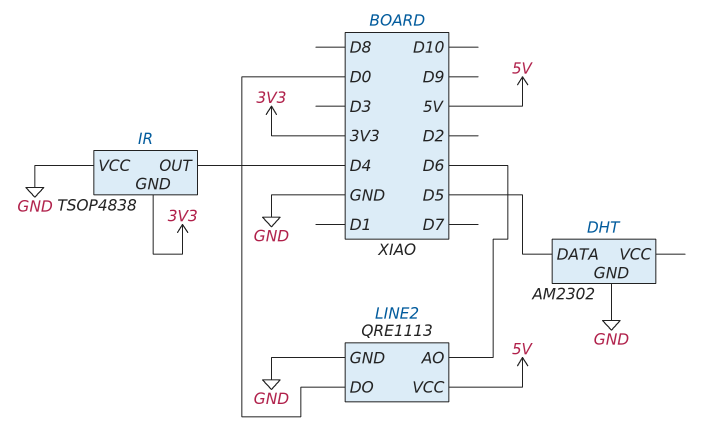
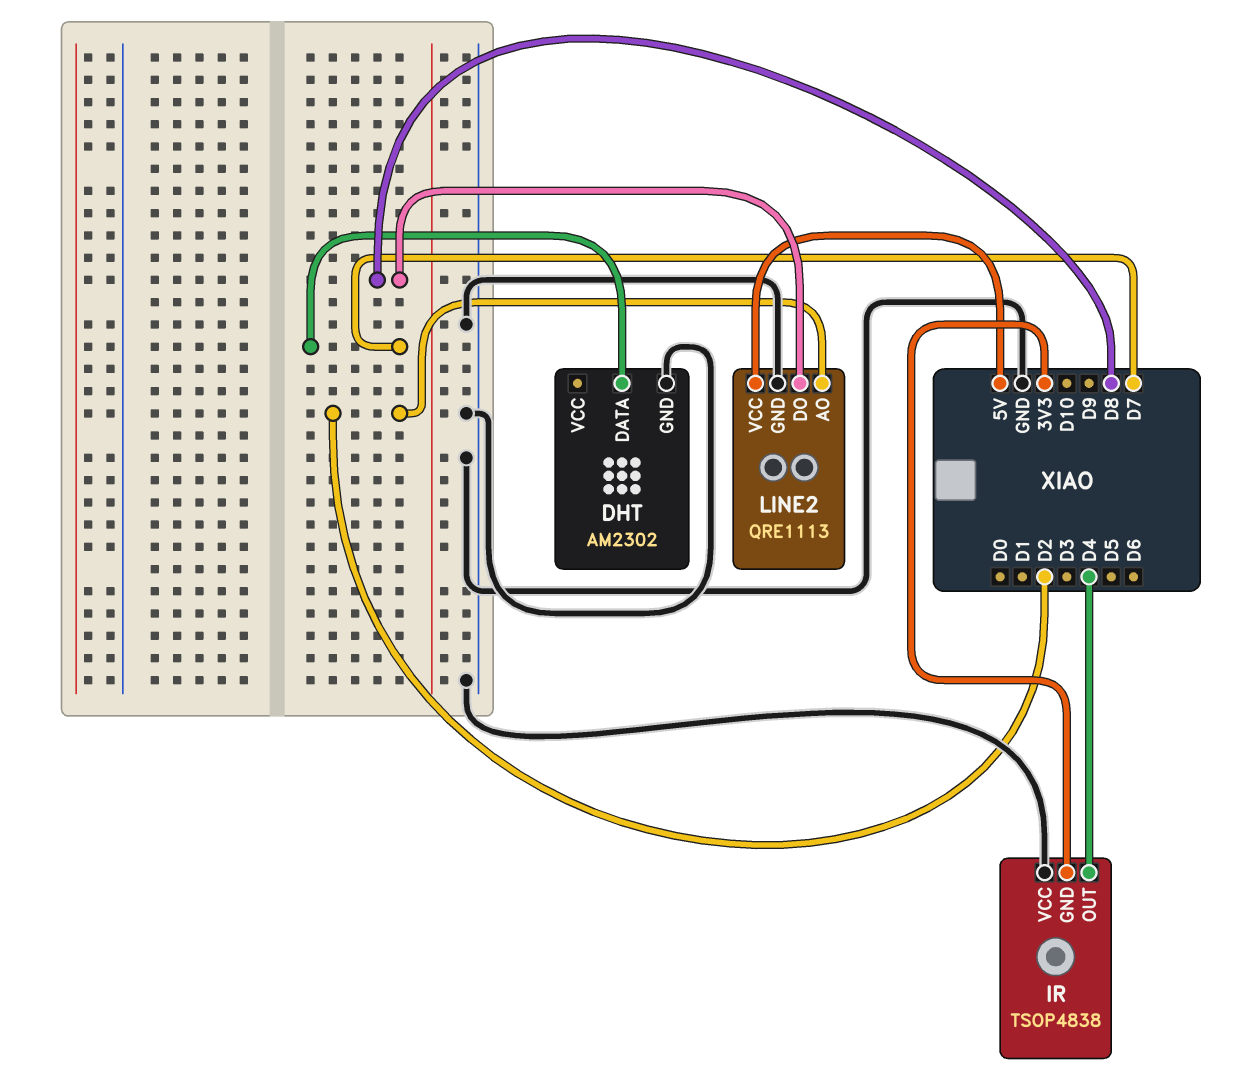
DHT pin DATA: D5 -> D7
LINE2 pin AO: D6 -> D2
LINE2 pin DO: D0 -> D8

